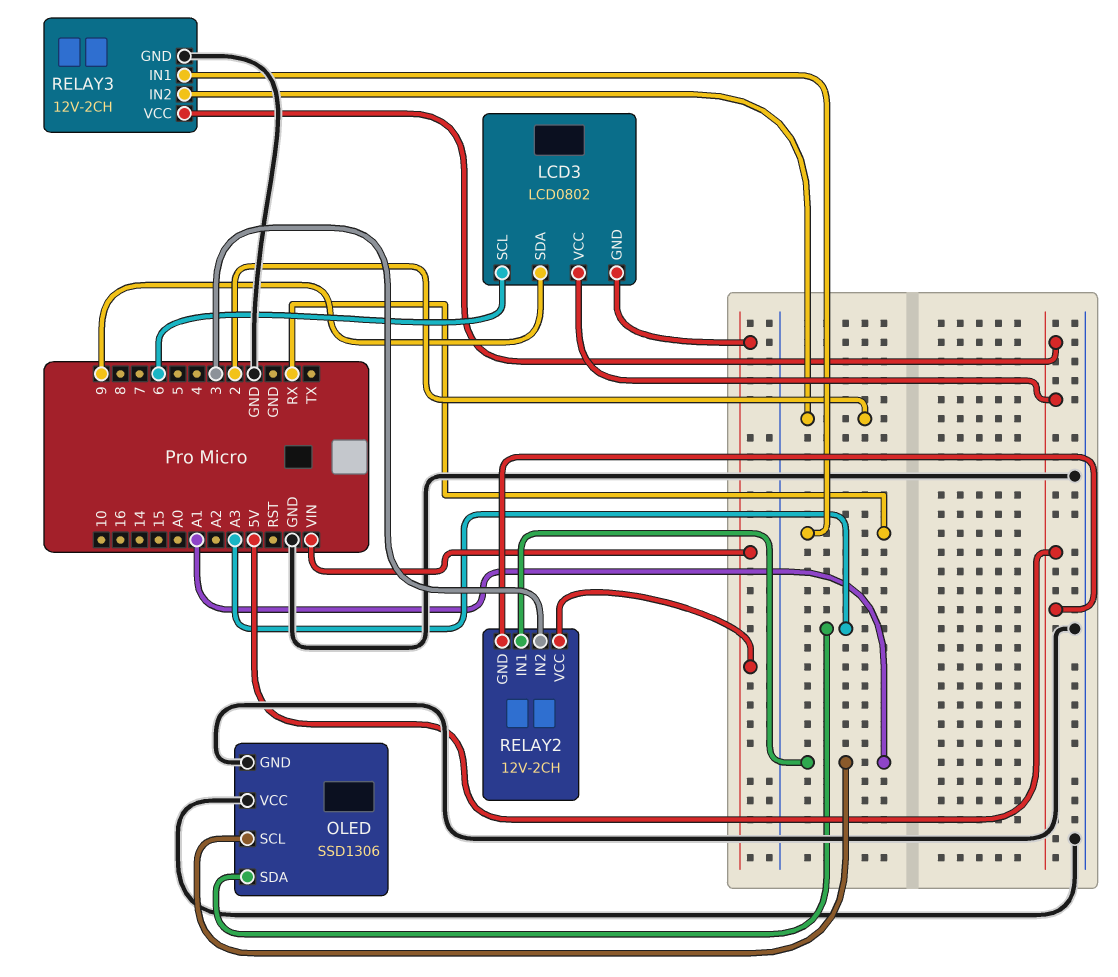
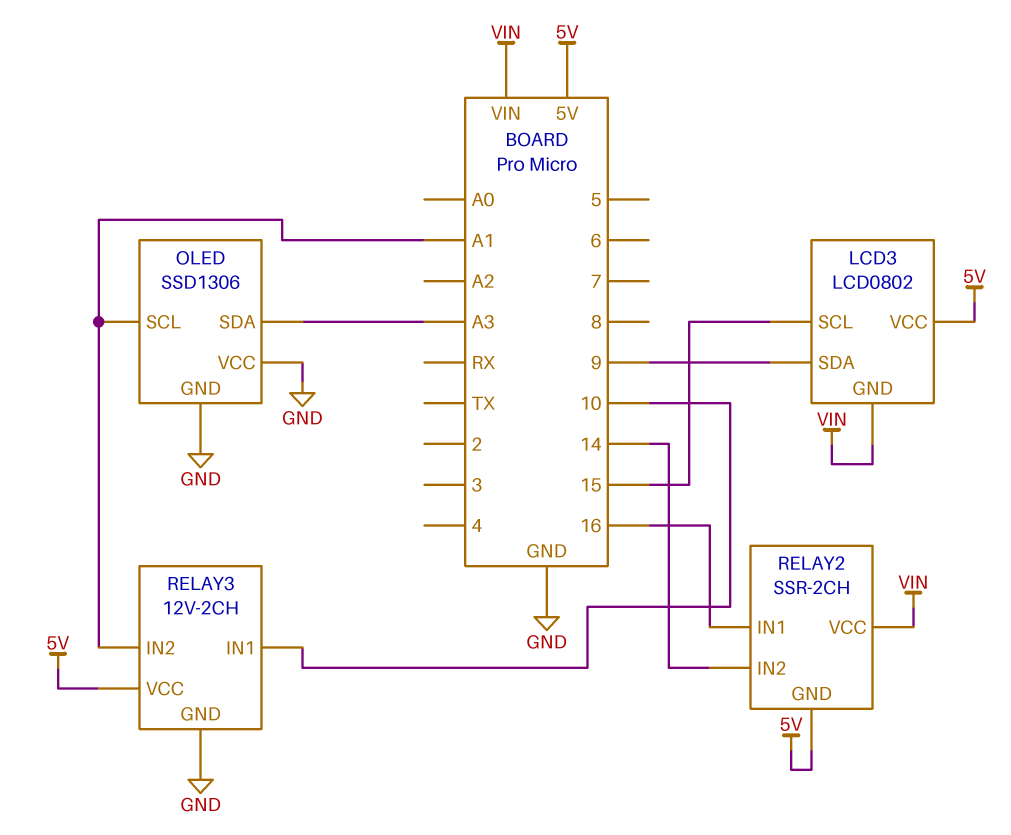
LCD3 pin SCL: 6 -> 15
RELAY2: 12V-2CH -> SSR-2CH
RELAY2 pin IN1: A1 -> 16
RELAY2 pin IN2: 3 -> 14
RELAY3 pin IN1: RX -> 10
RELAY3 pin IN2: 2 -> A1

